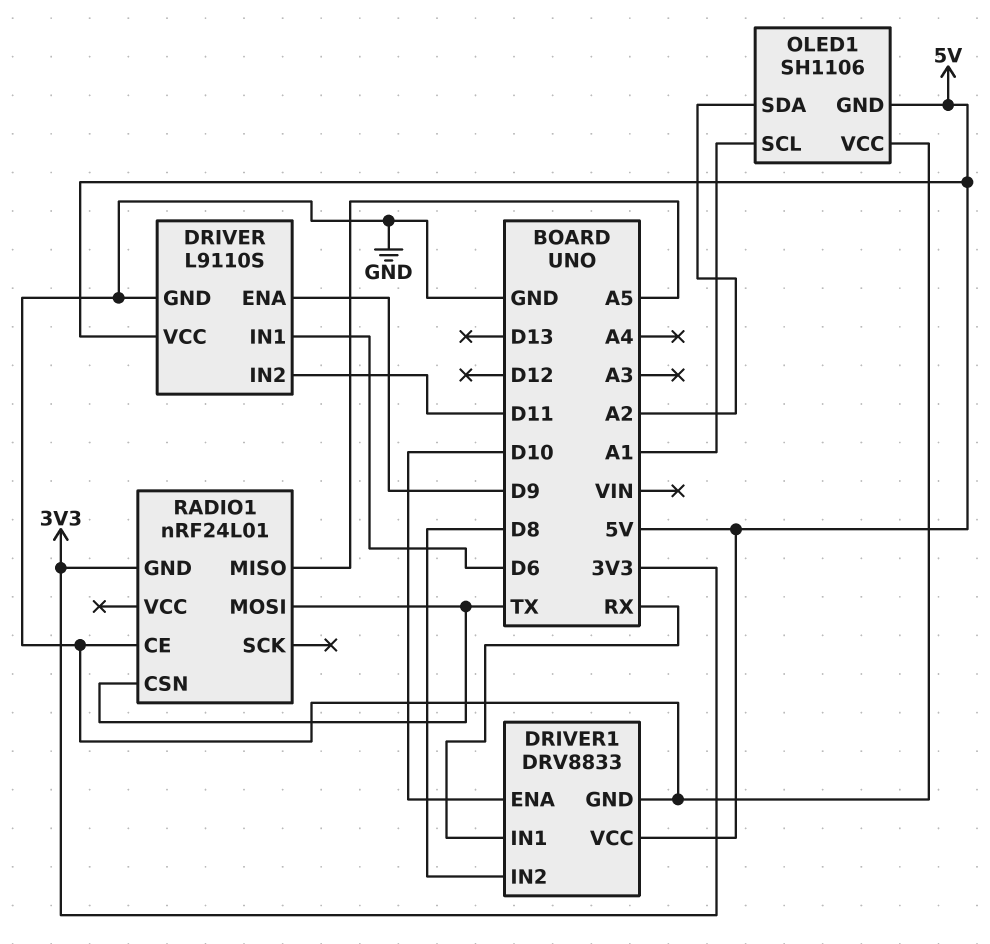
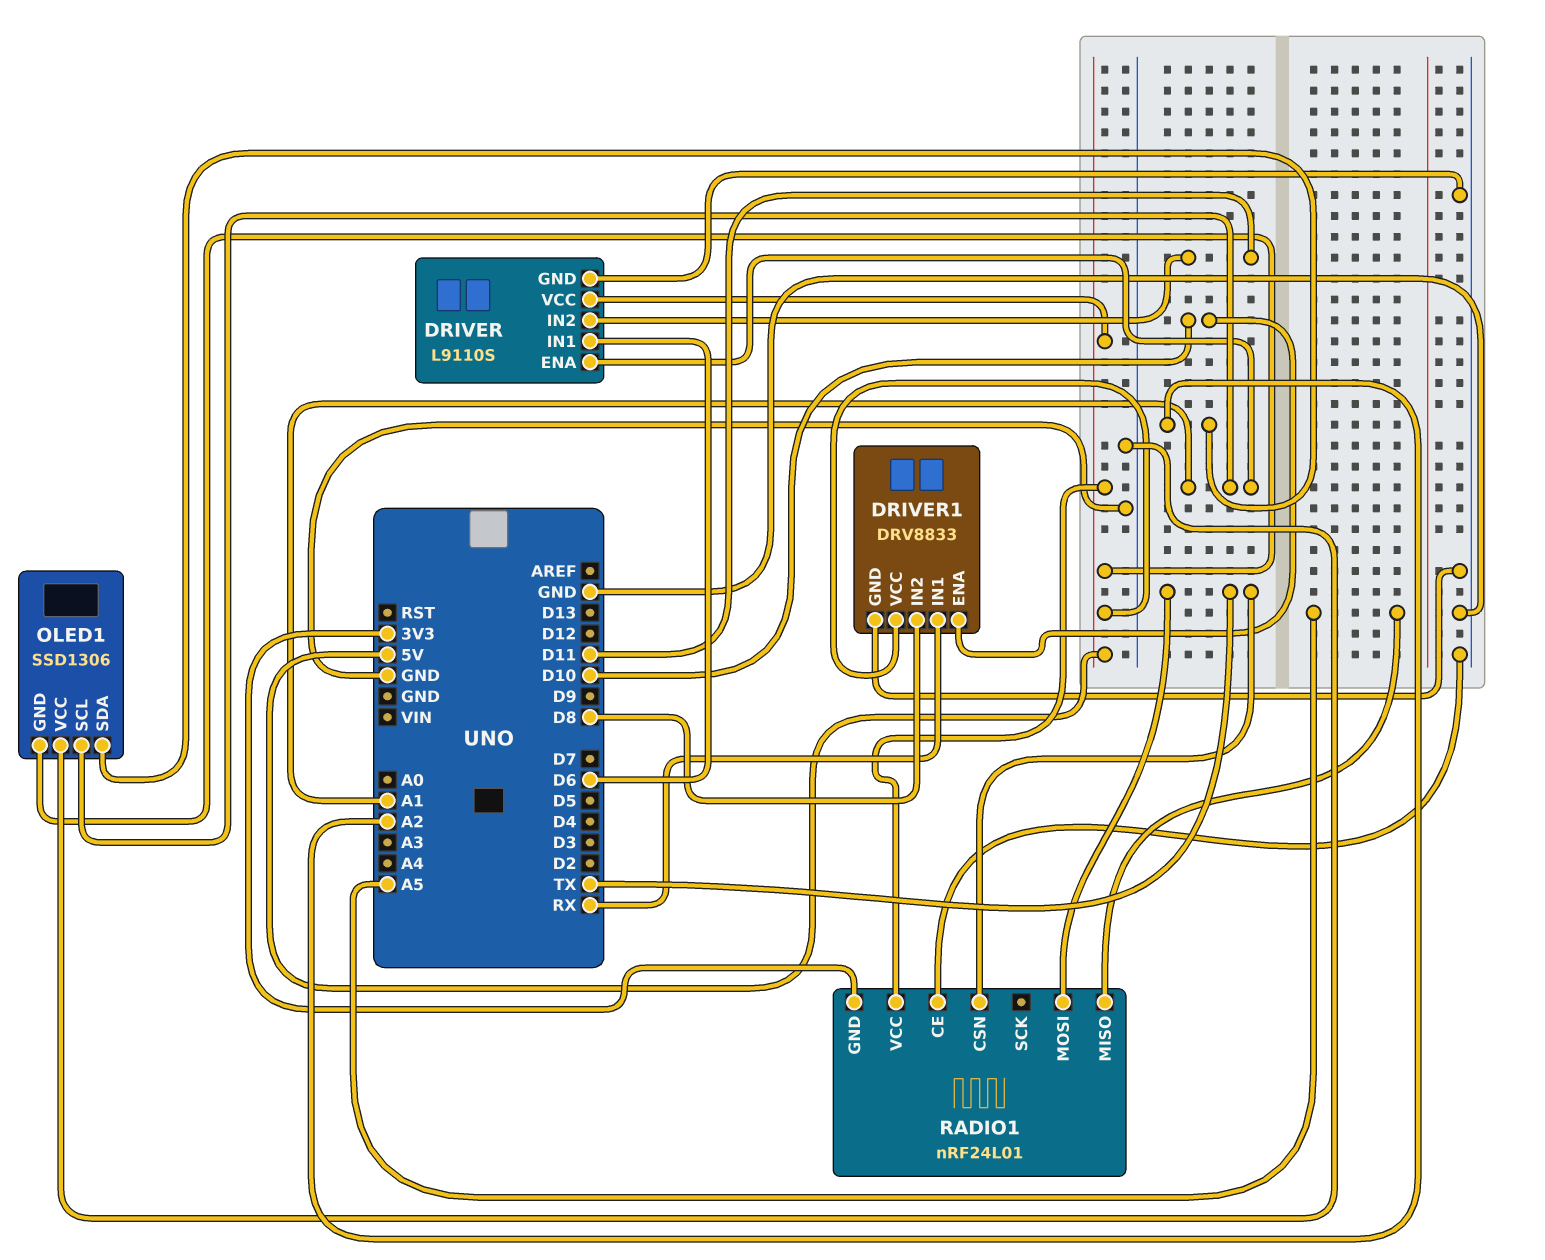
DRIVER pin ENA: D9 -> A1
OLED1: SH1106 -> SSD1306
RADIO1 pin VCC: none -> 5V

